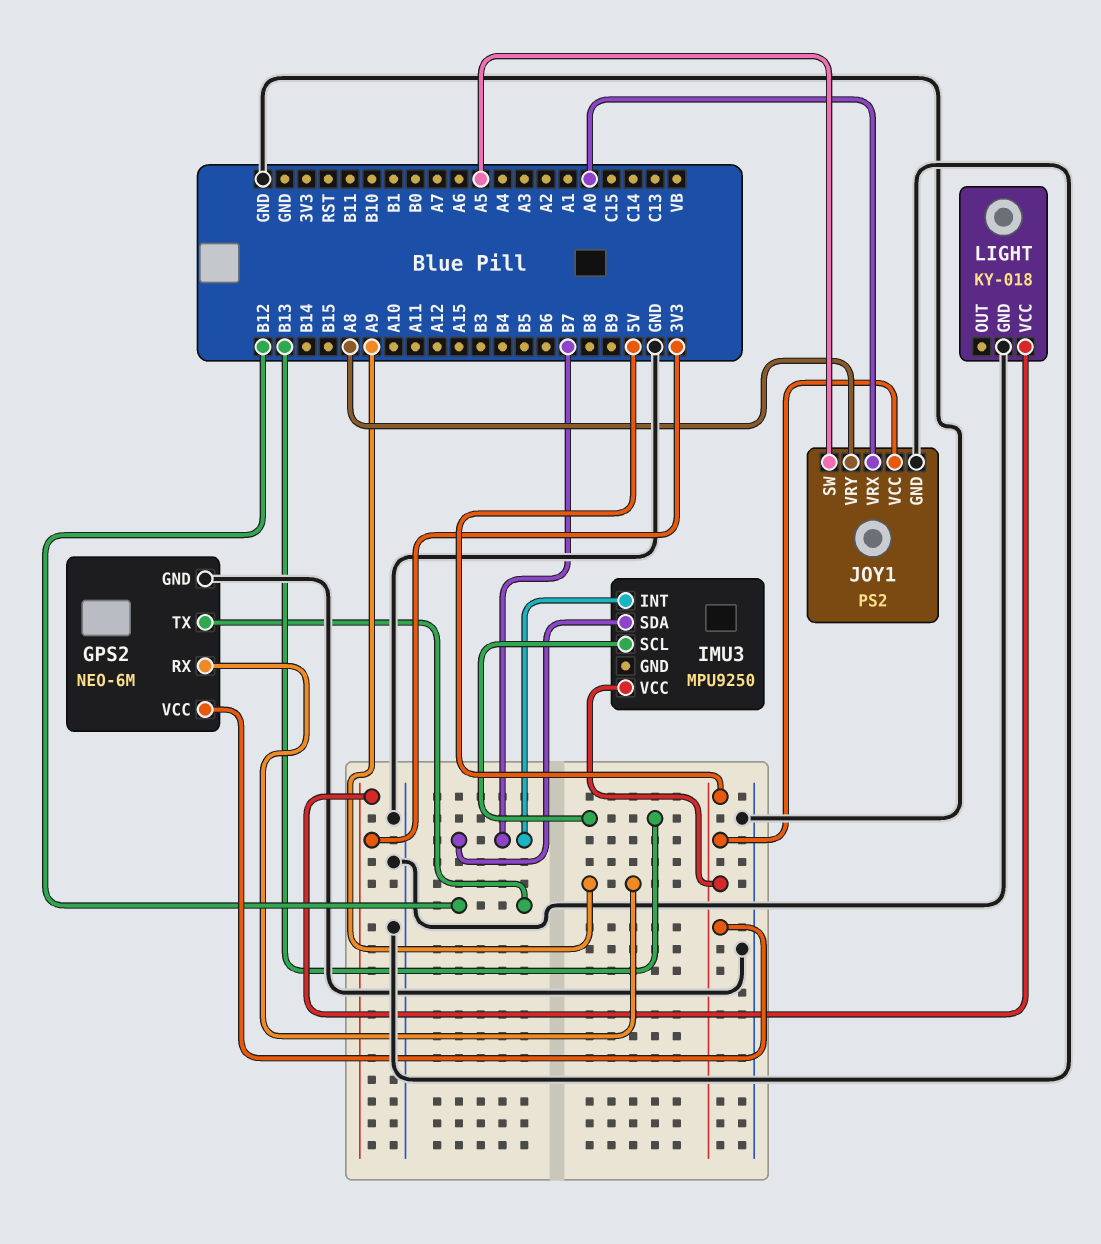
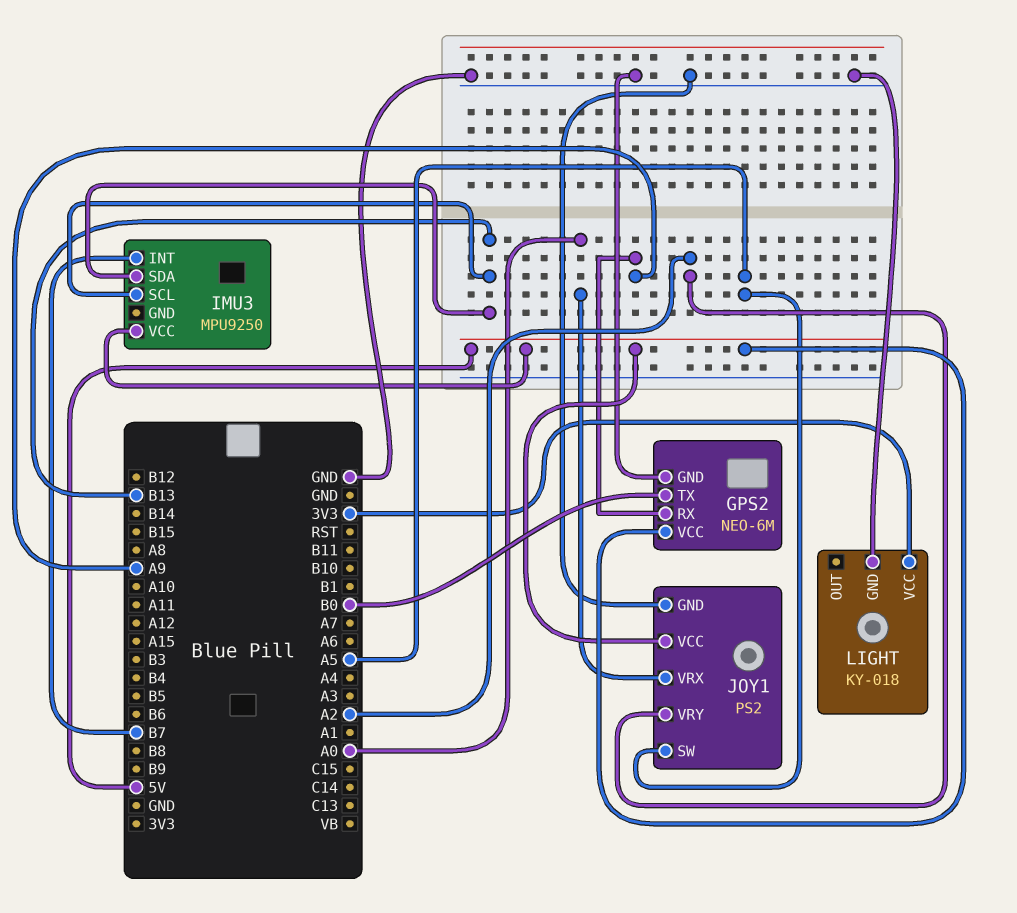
GPS2 pin TX: B12 -> B0
IMU3 pin SDA: B7 -> B13
JOY1 pin VRY: A8 -> A2

